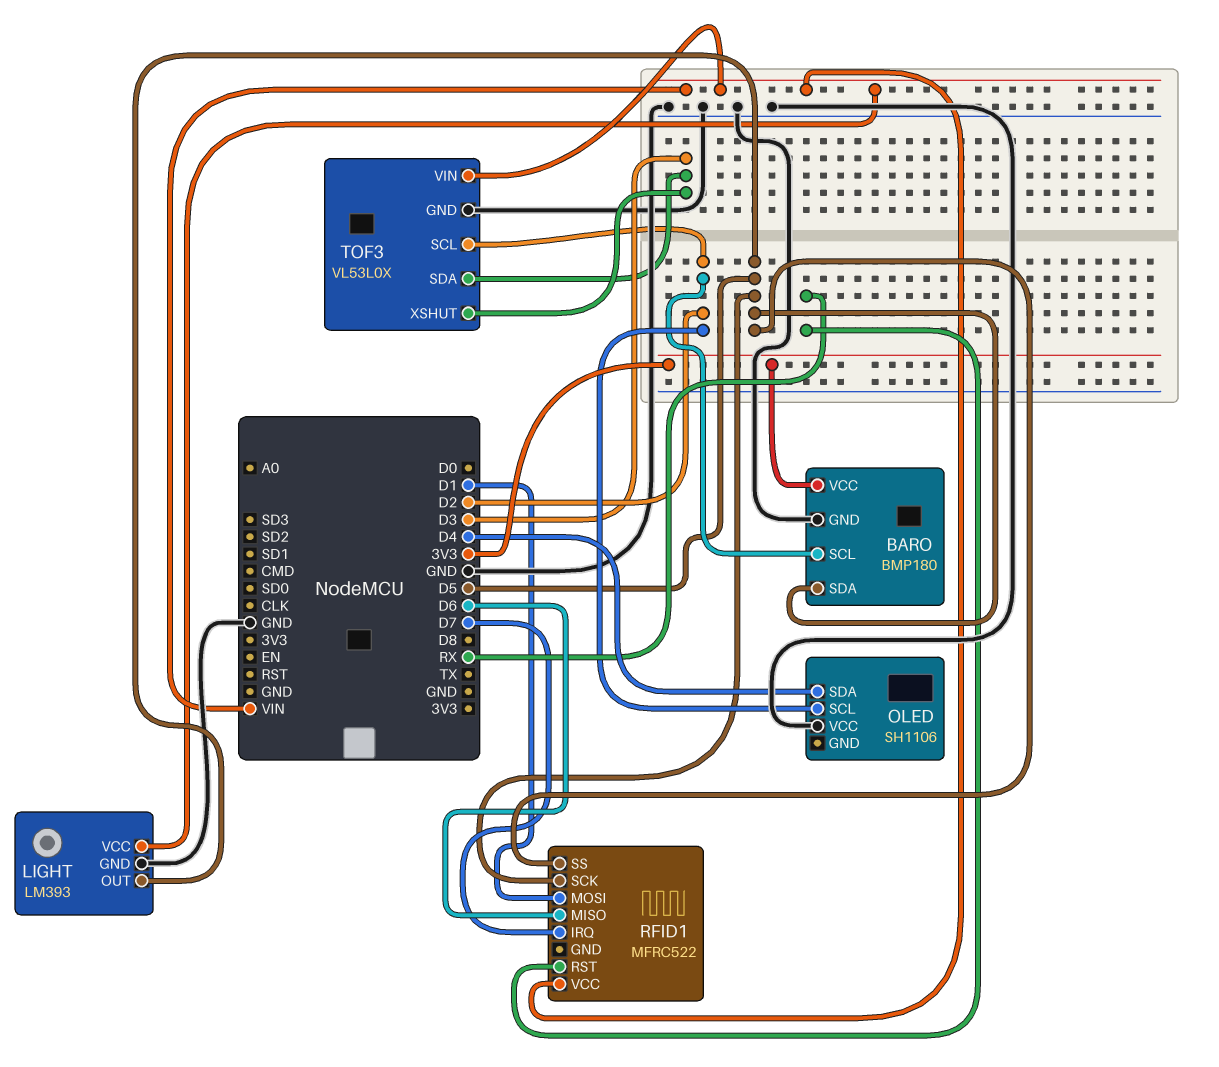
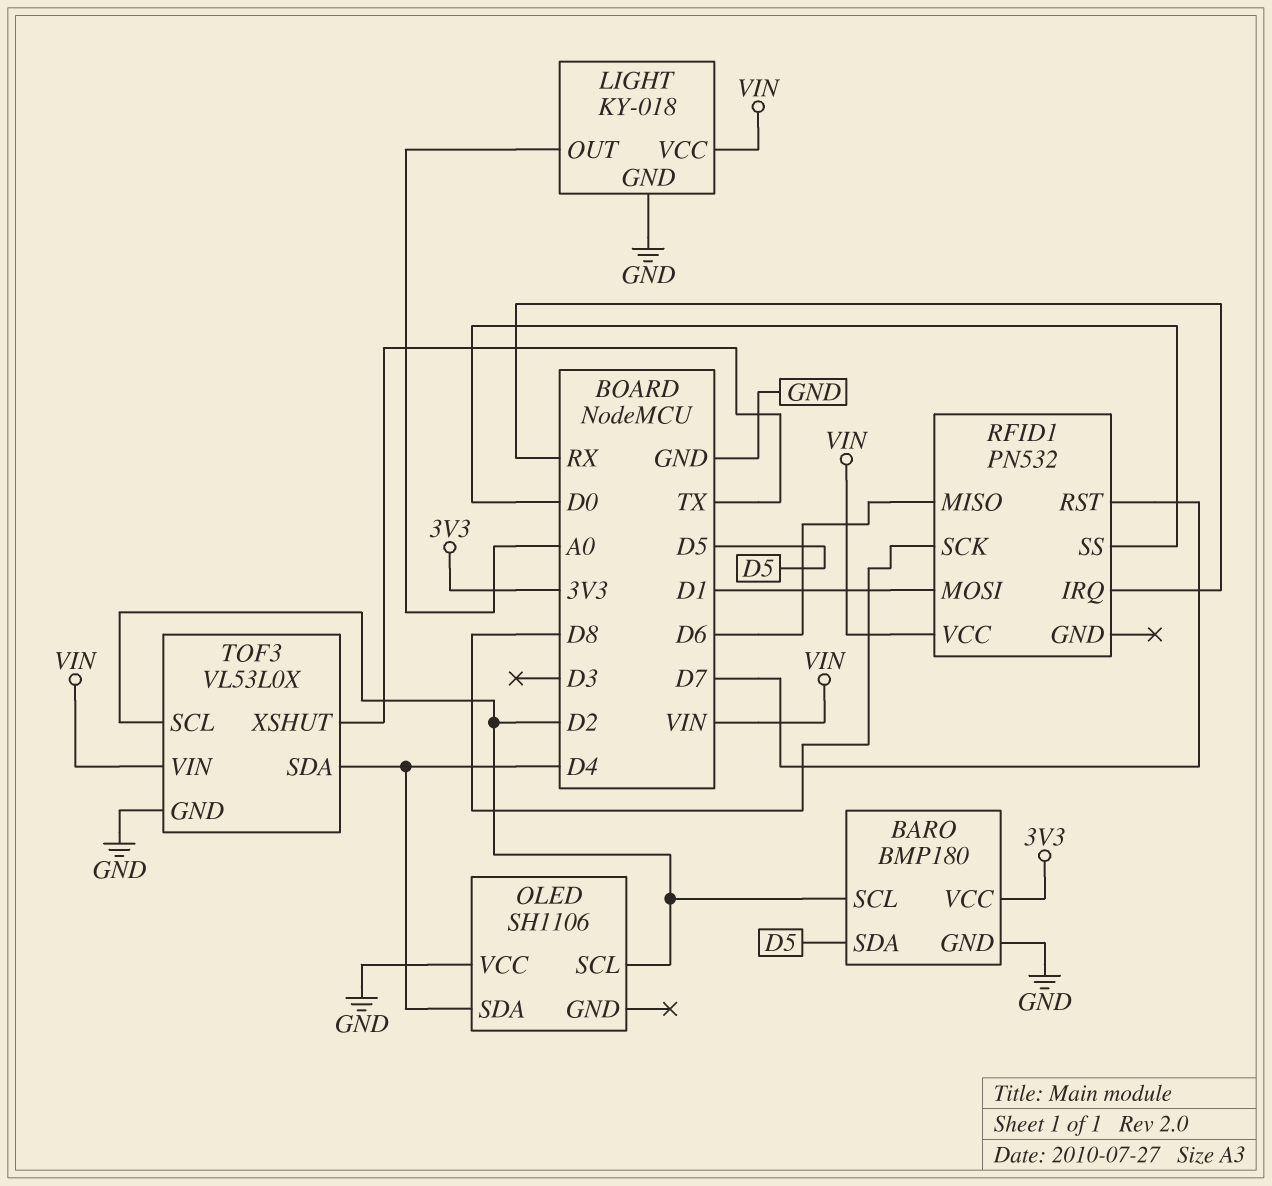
LIGHT: LM393 -> KY-018
LIGHT pin OUT: D5 -> A0
RFID1: MFRC522 -> PN532
RFID1 pin IRQ: D7 -> RX
RFID1 pin RST: RX -> D7
RFID1 pin SCK: D5 -> D8
RFID1 pin SS: D5 -> D0
TOF3 pin SDA: D3 -> D4
TOF3 pin XSHUT: D3 -> TX

